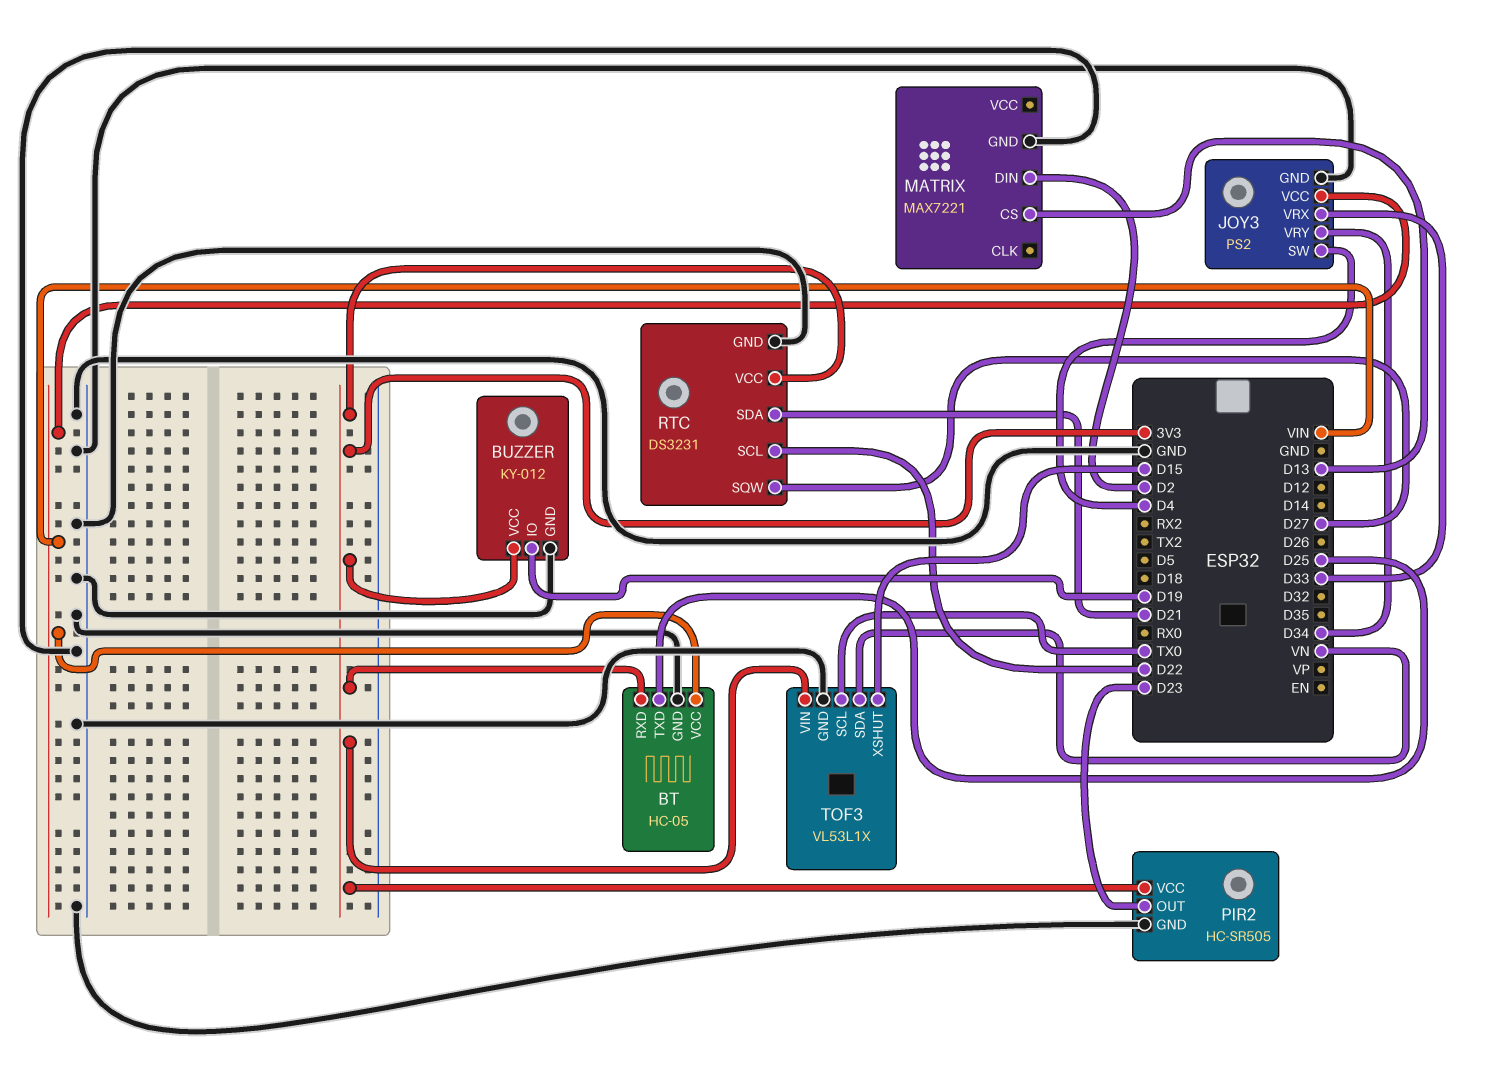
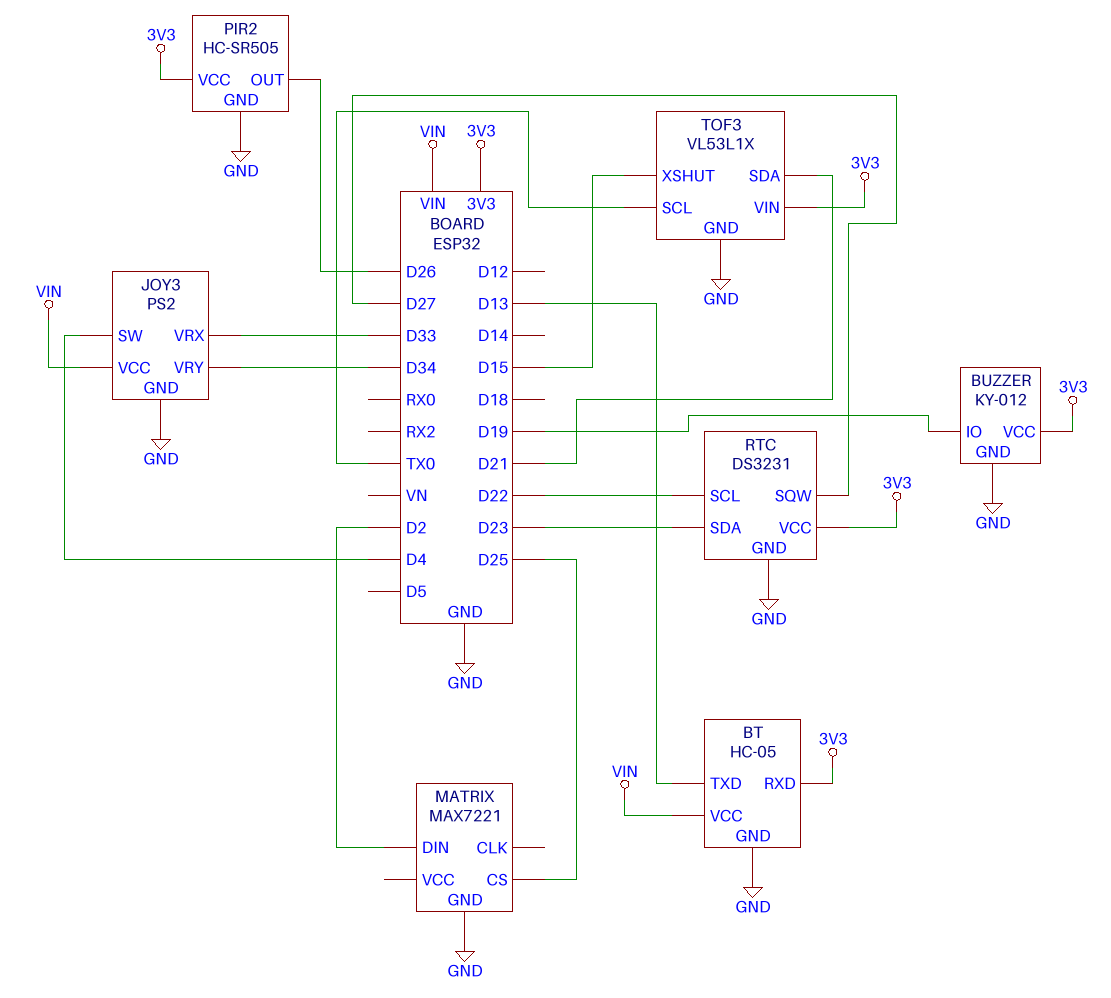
BT pin TXD: D25 -> D13
MATRIX pin CS: D13 -> D25
PIR2 pin OUT: D23 -> D26
RTC pin SDA: D21 -> D23
TOF3 pin SDA: VN -> D21

